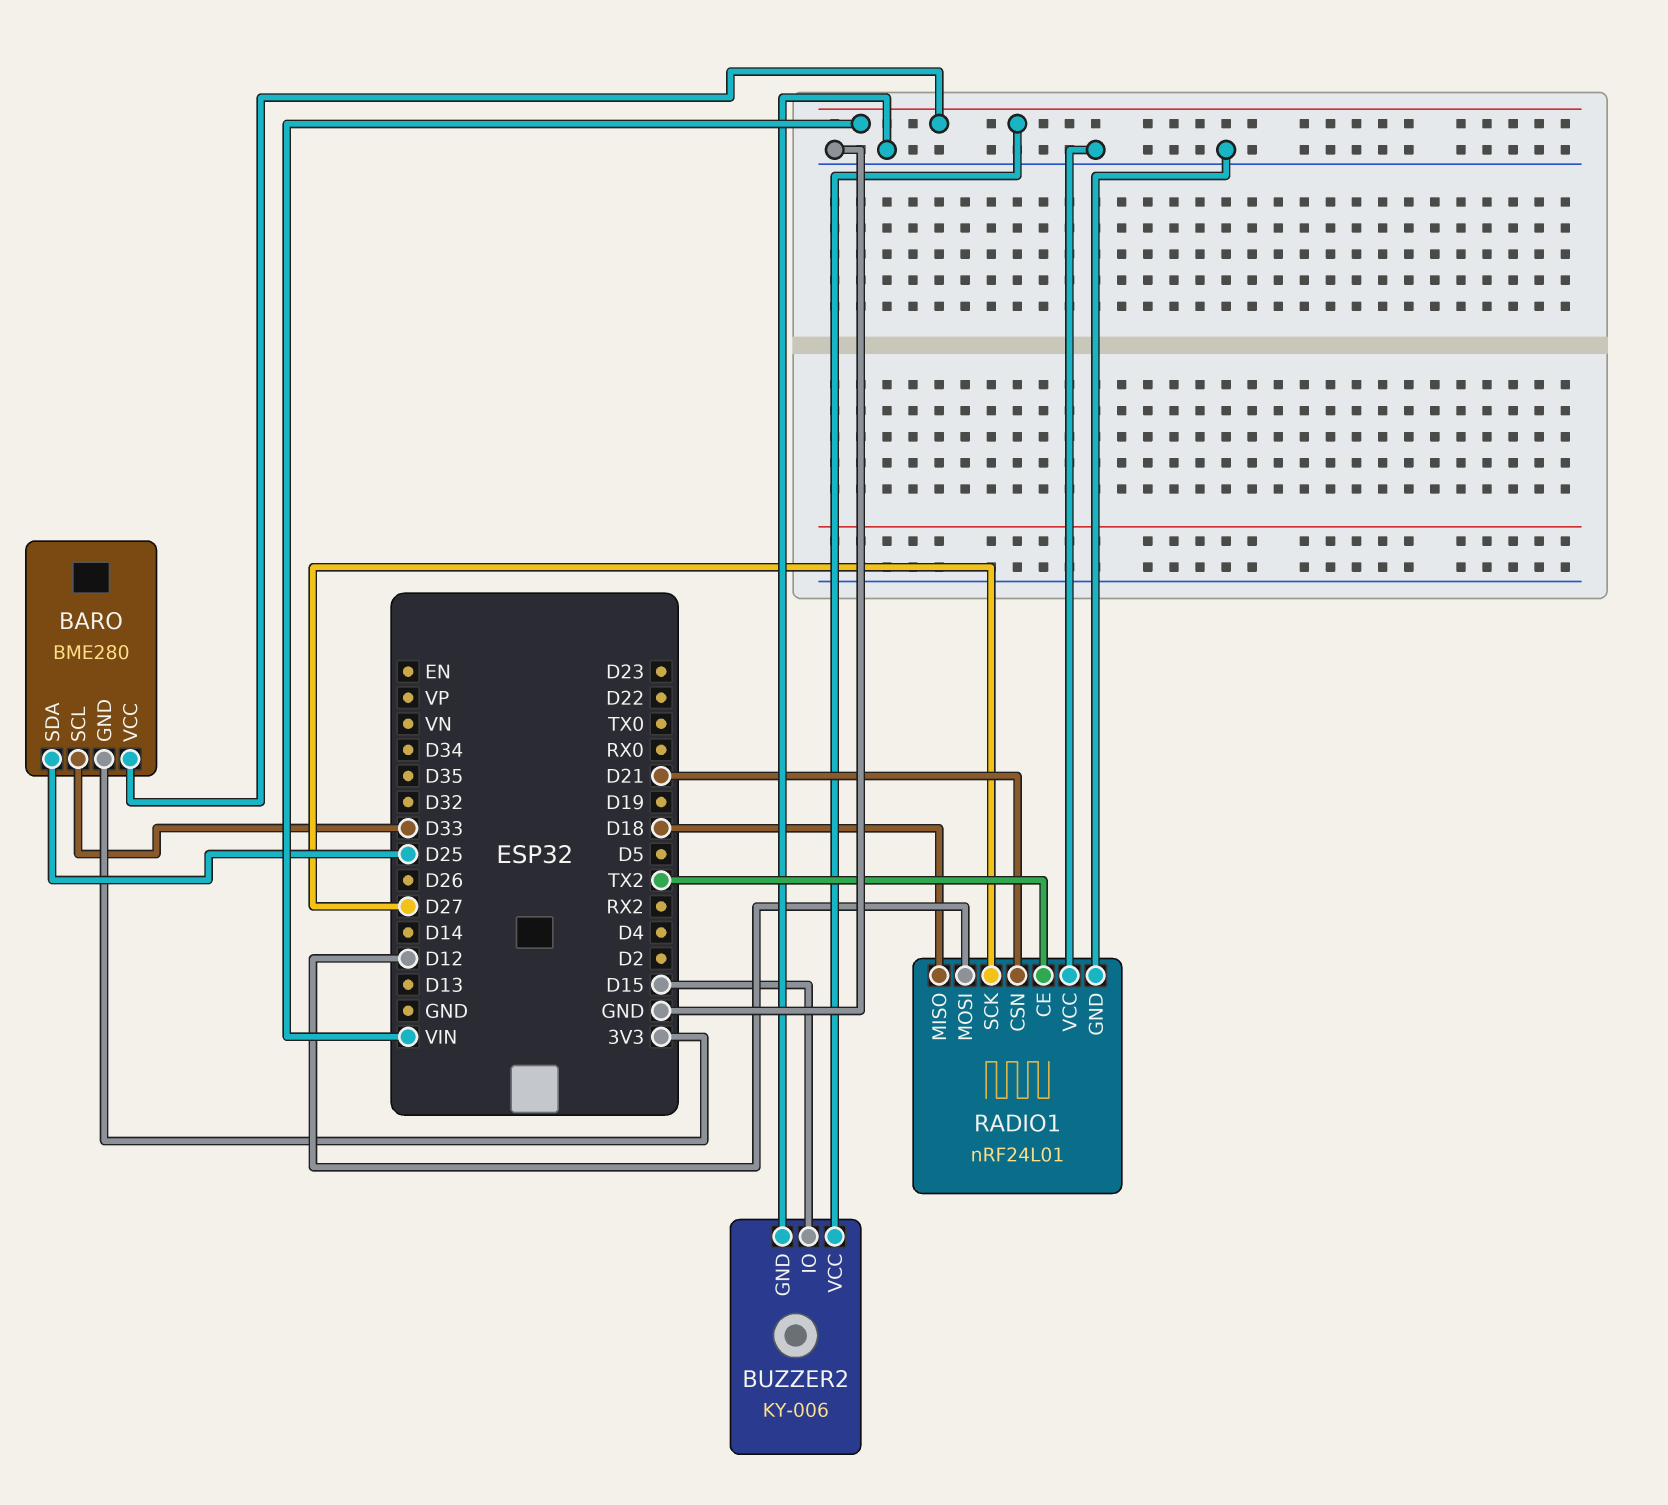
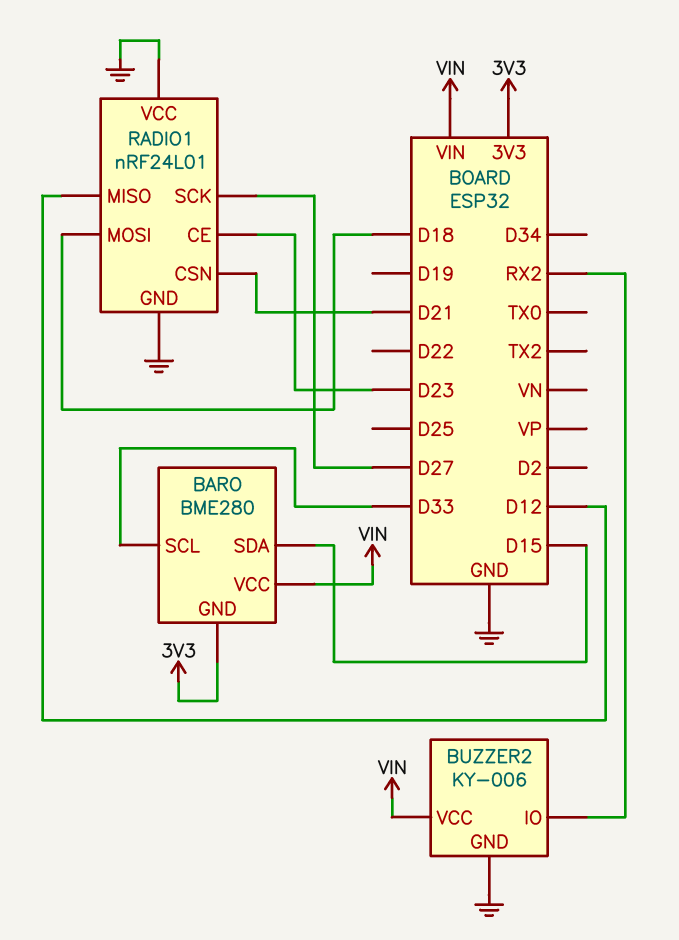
BARO pin SDA: D25 -> D15
BUZZER2 pin IO: D15 -> RX2
RADIO1 pin CE: TX2 -> D23
RADIO1 pin MISO: D18 -> D12
RADIO1 pin MOSI: D12 -> D18

